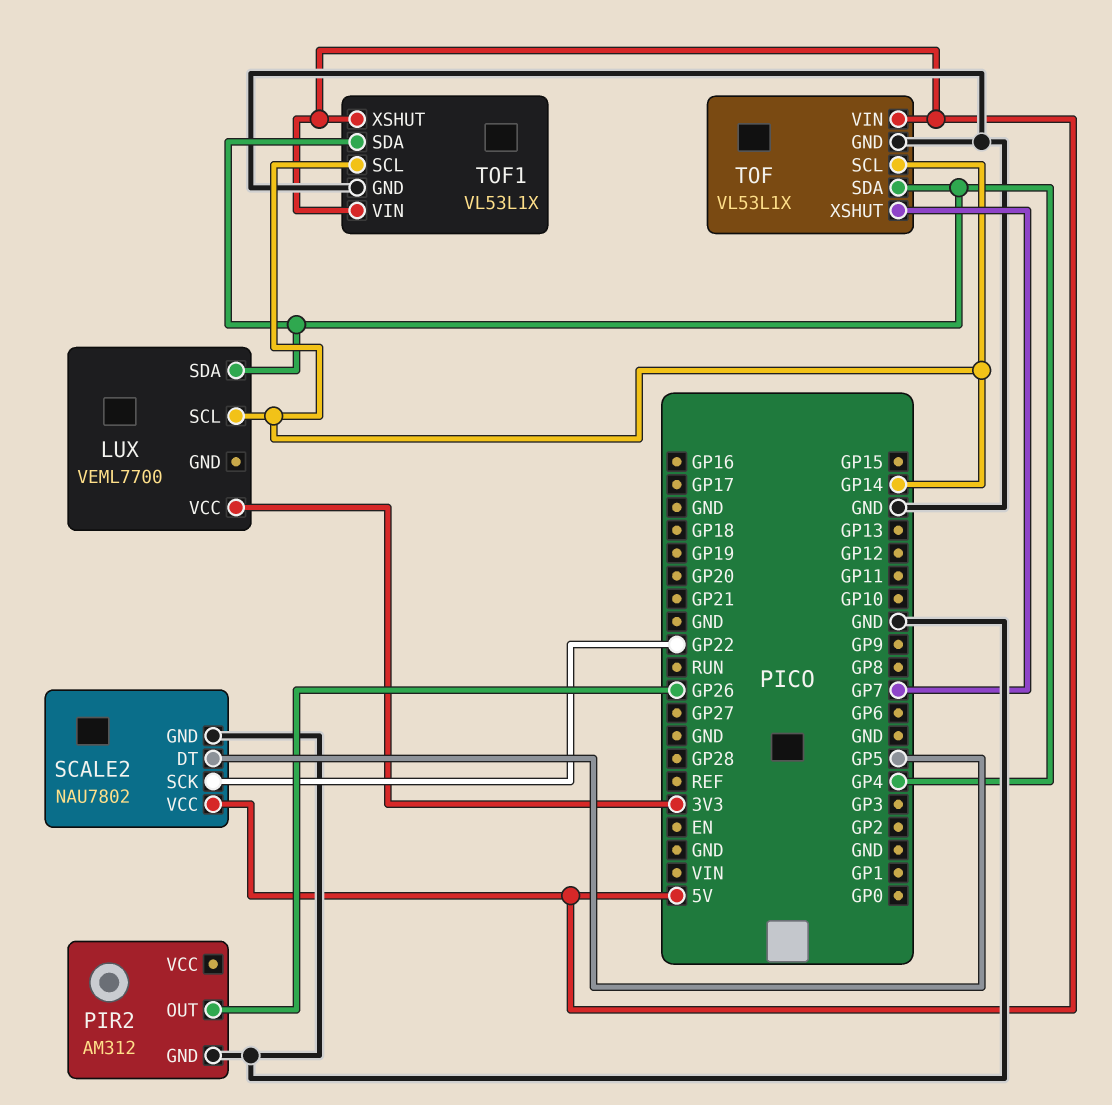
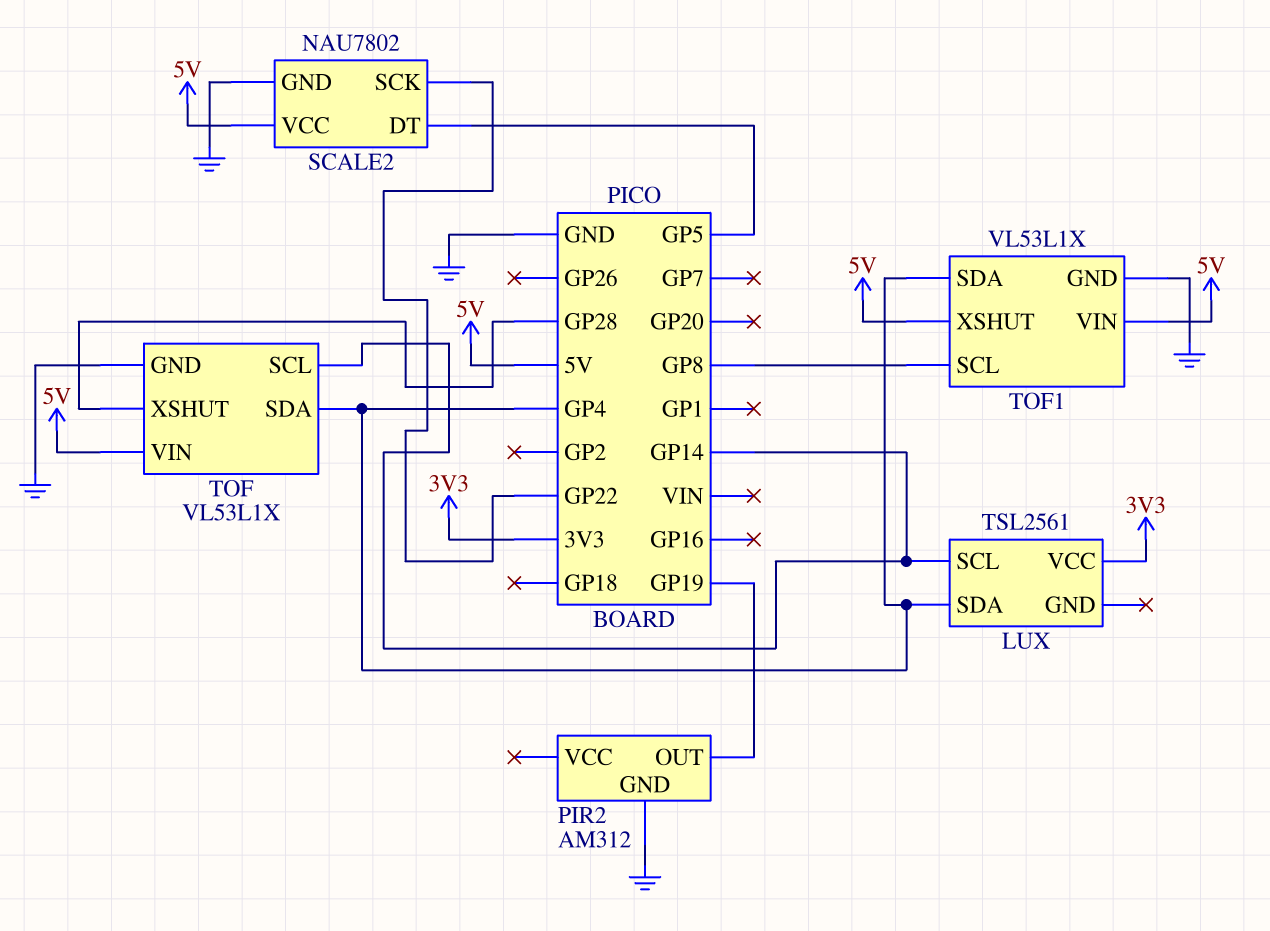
LUX: VEML7700 -> TSL2561
PIR2 pin OUT: GP26 -> GP19
TOF pin XSHUT: GP7 -> GP28
TOF1 pin SCL: GP14 -> GP8

